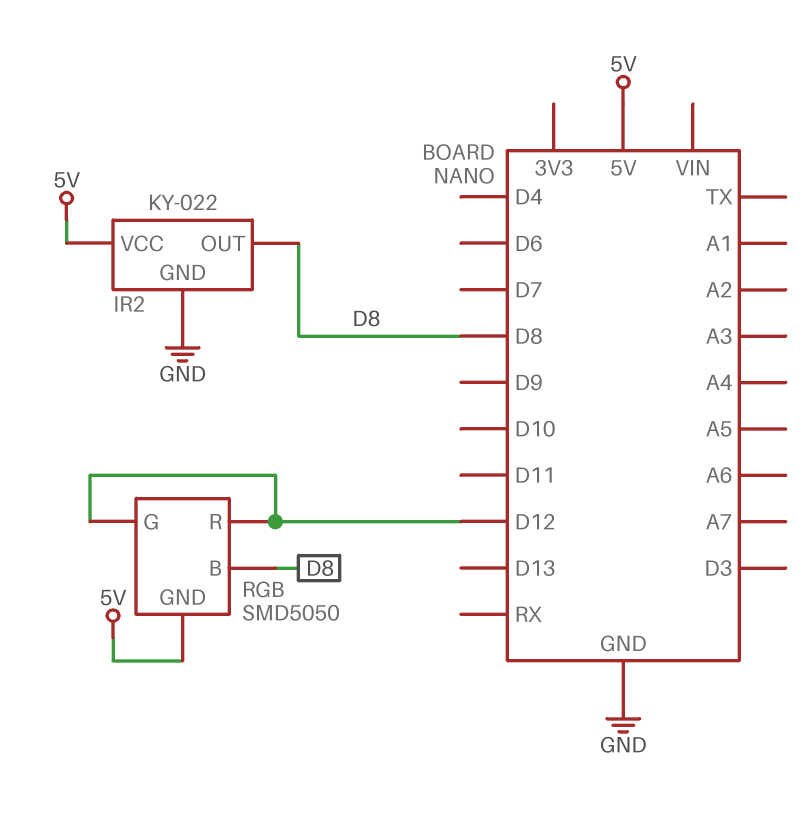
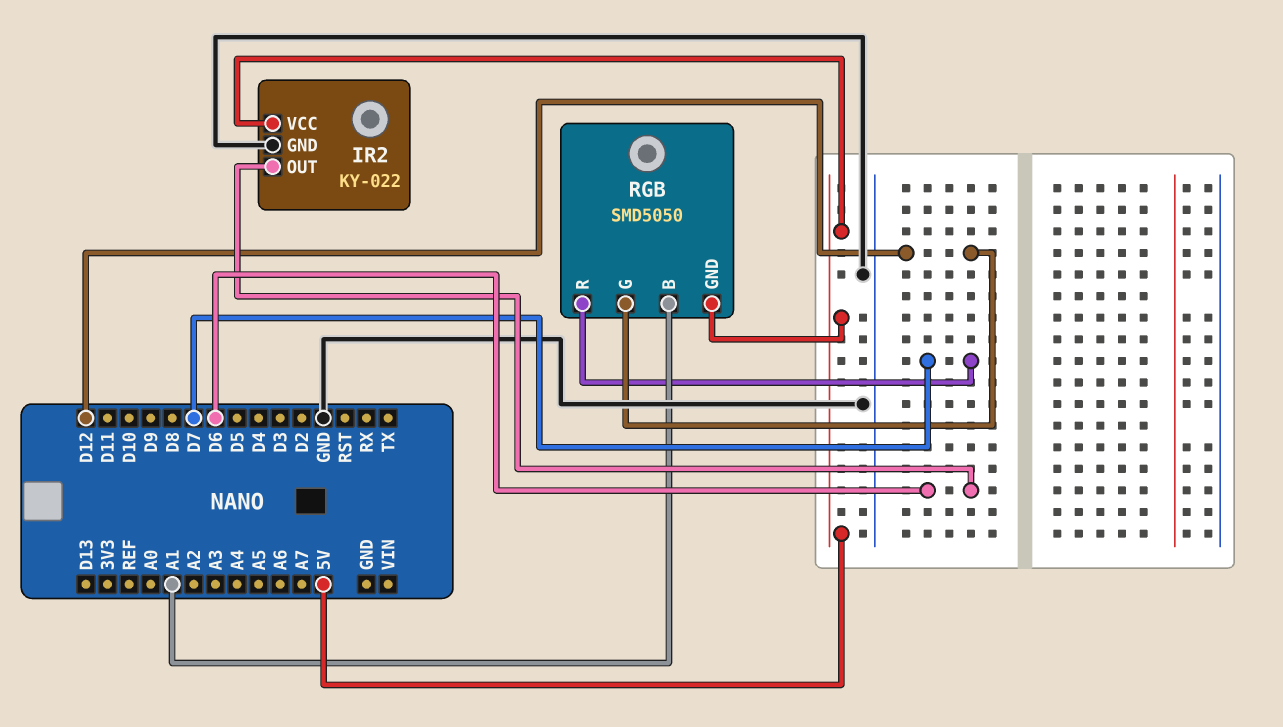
IR2 pin OUT: D8 -> D6
RGB pin B: D8 -> A1
RGB pin R: D12 -> D7

